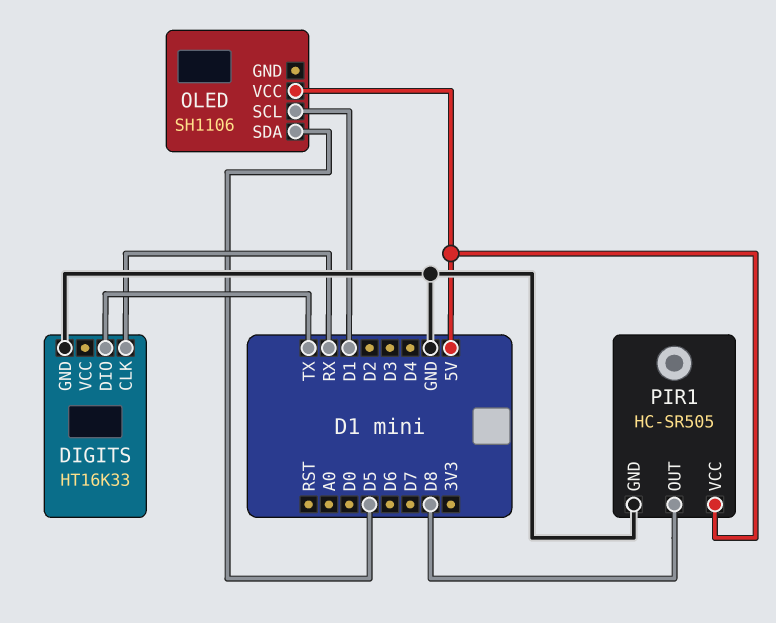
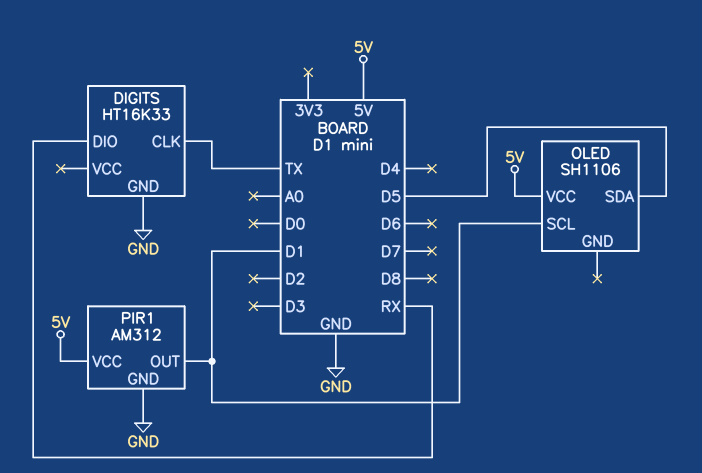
DIGITS pin CLK: RX -> TX
DIGITS pin DIO: TX -> RX
PIR1: HC-SR505 -> AM312
PIR1 pin OUT: D8 -> D1

